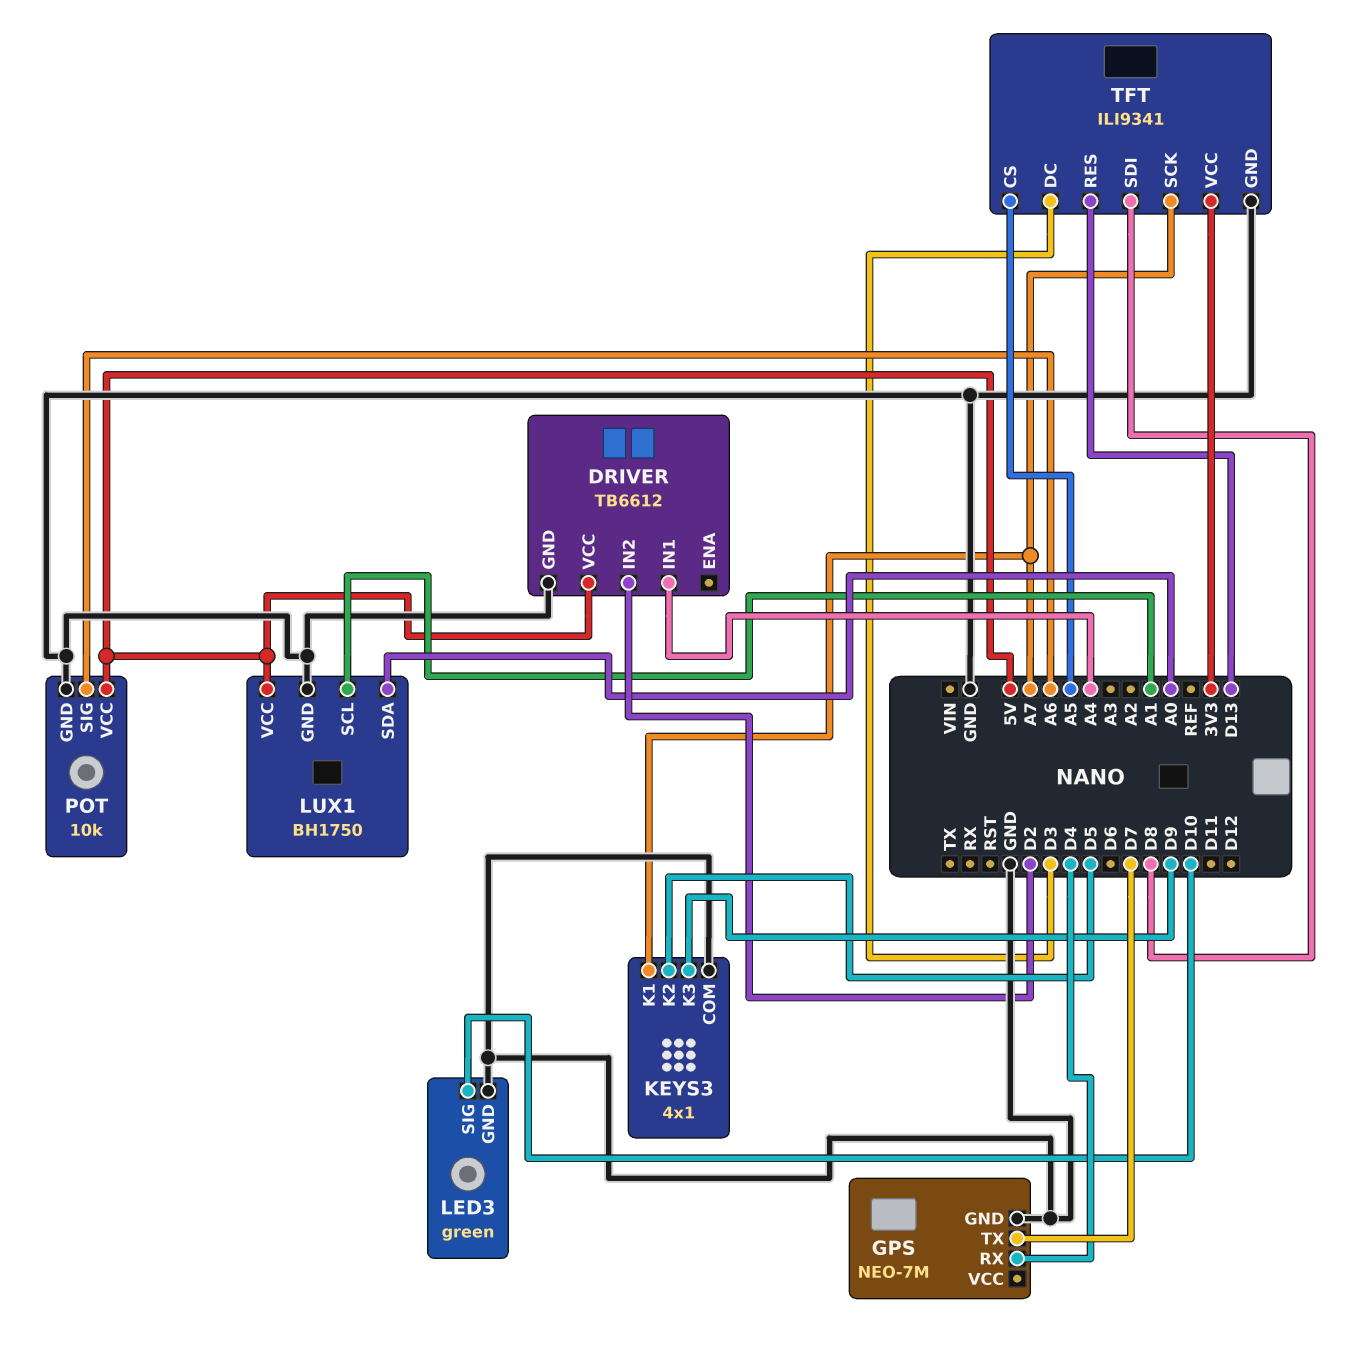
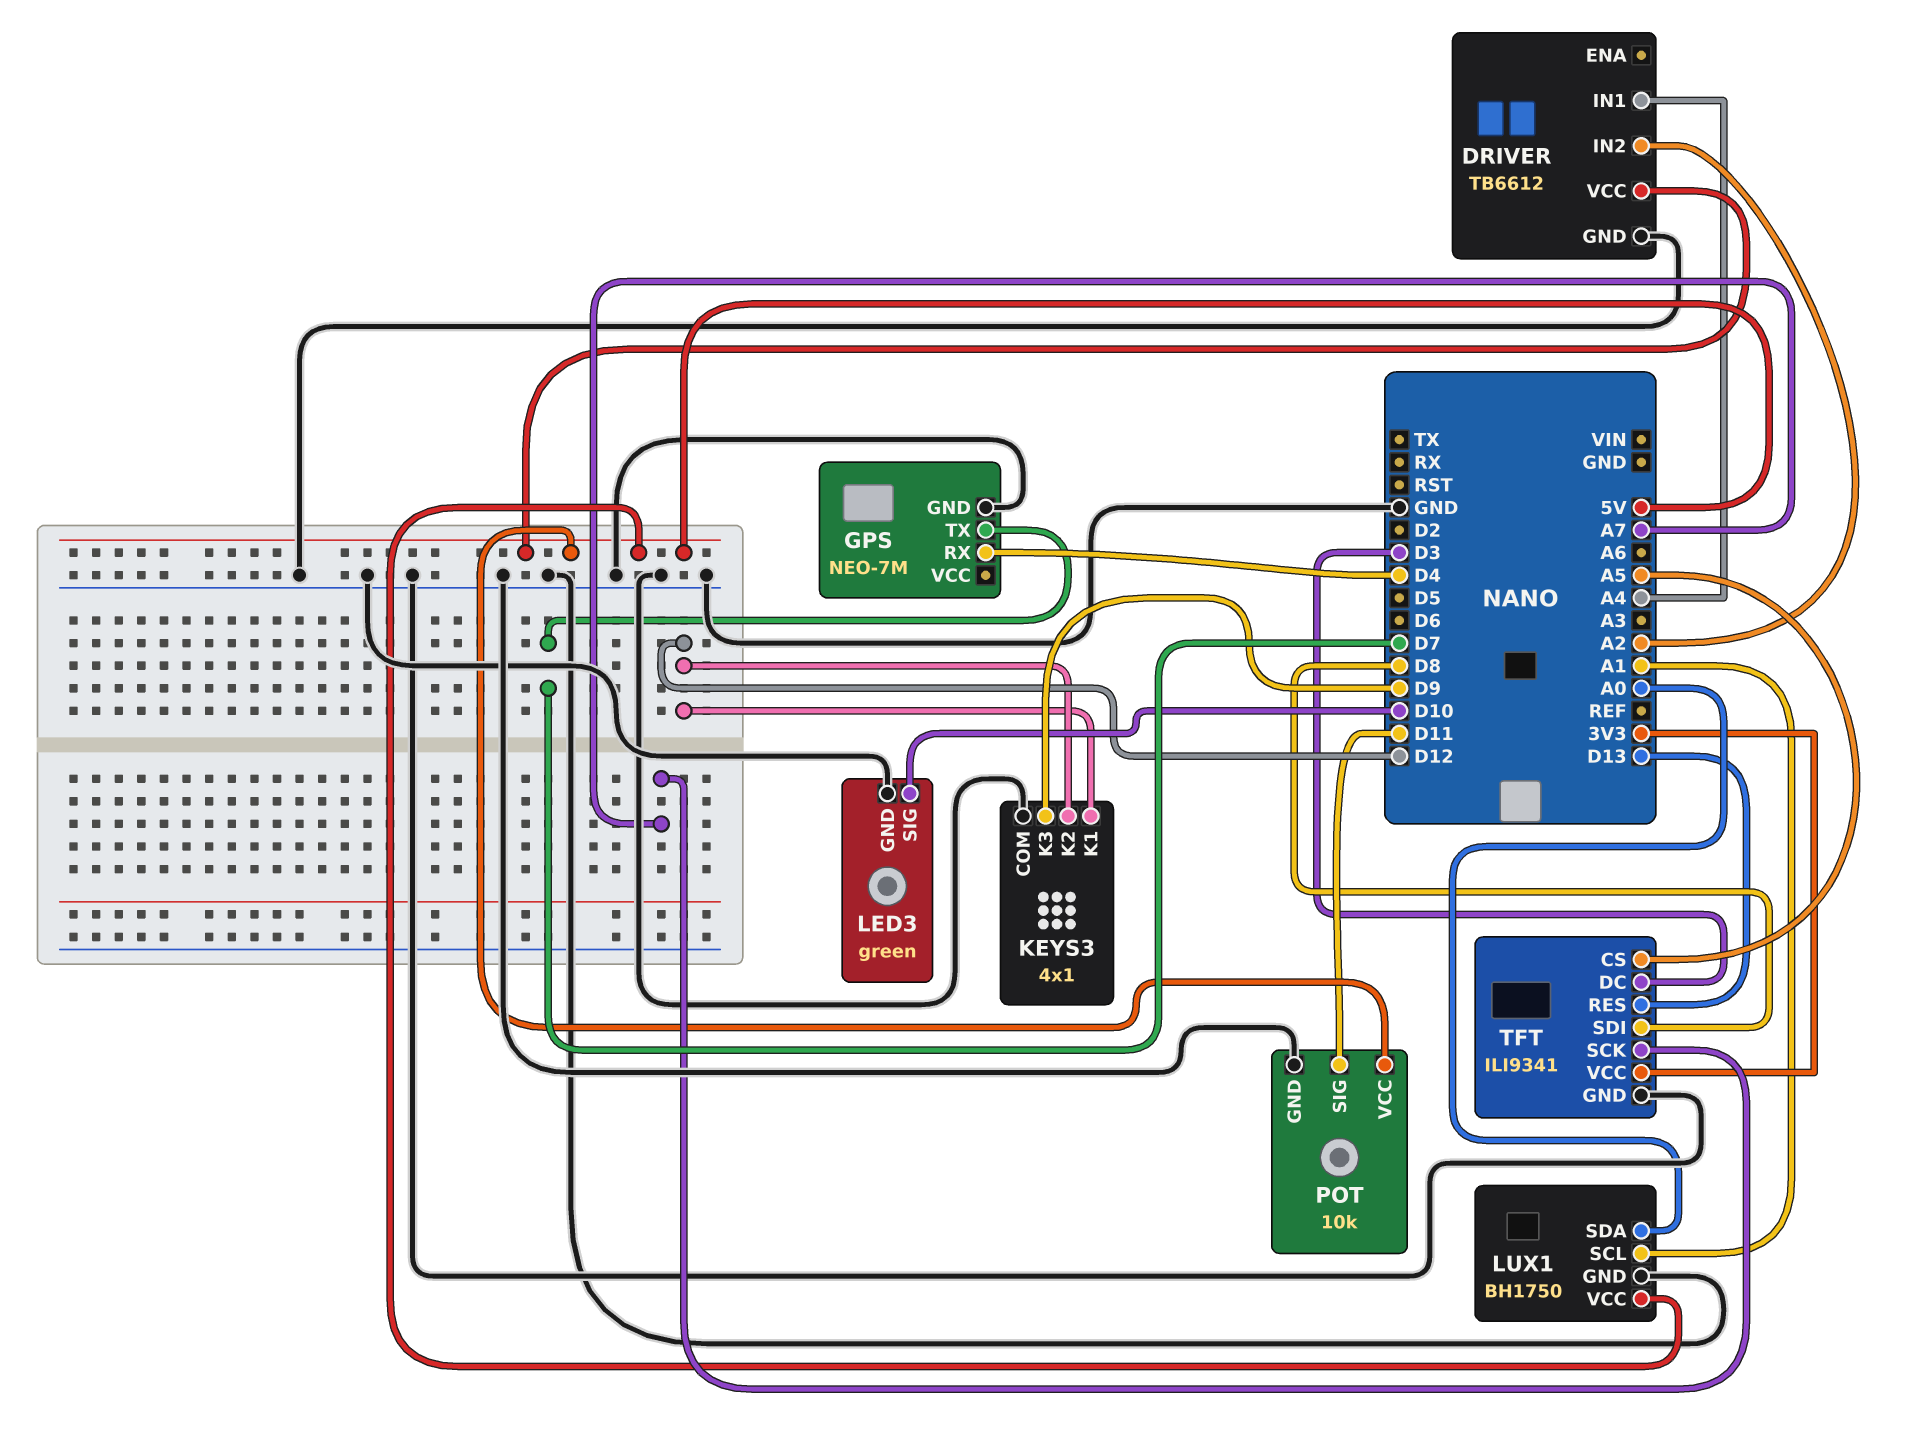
DRIVER pin IN2: D2 -> A2
KEYS3 pin K1: A7 -> D12
KEYS3 pin K2: D5 -> D12
POT pin SIG: A6 -> D11

